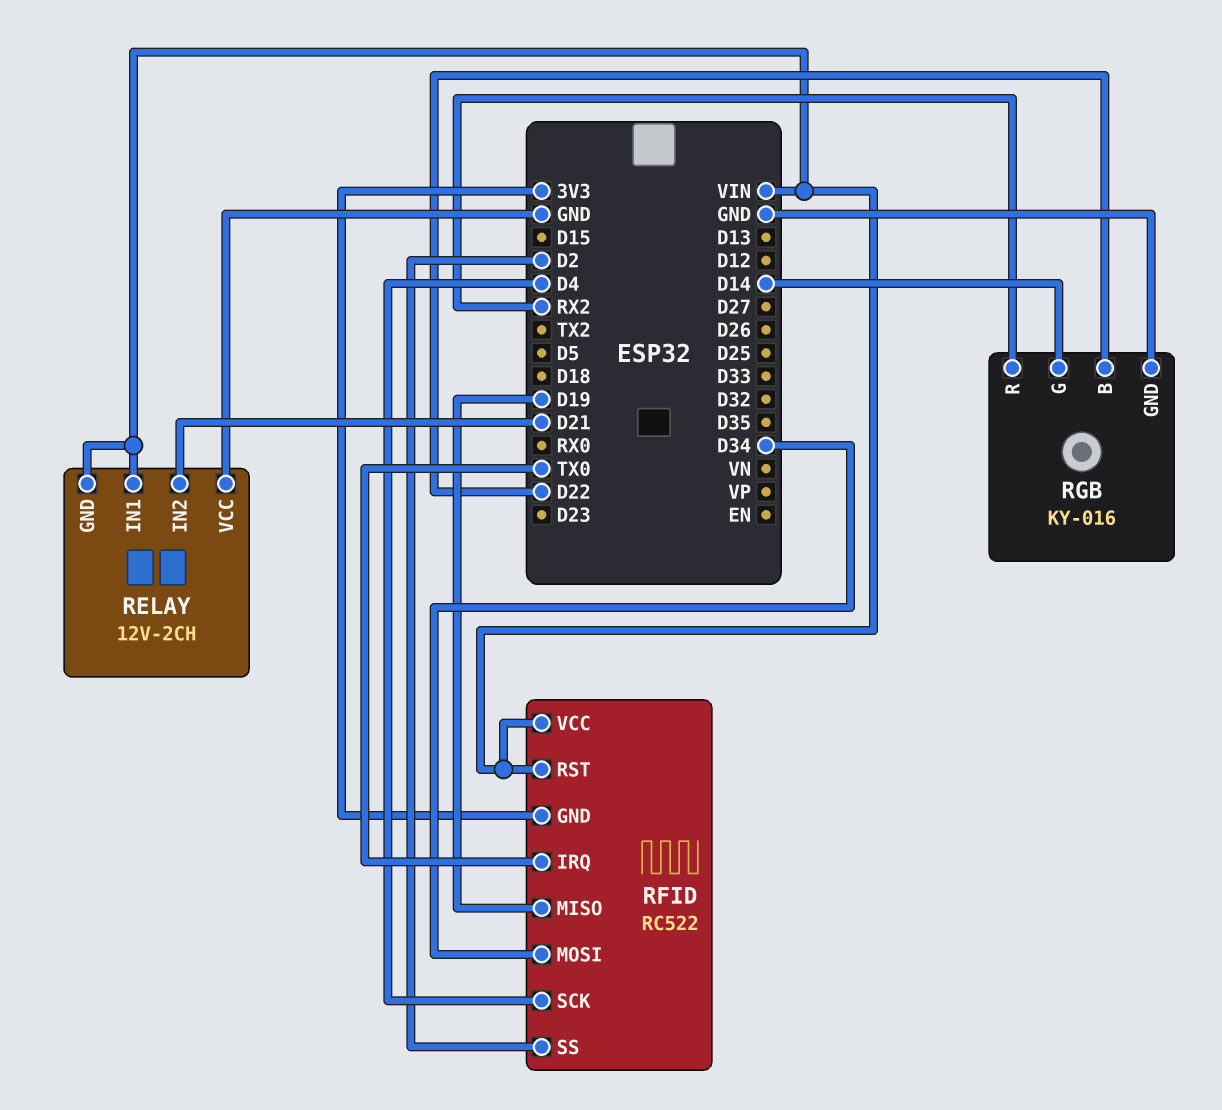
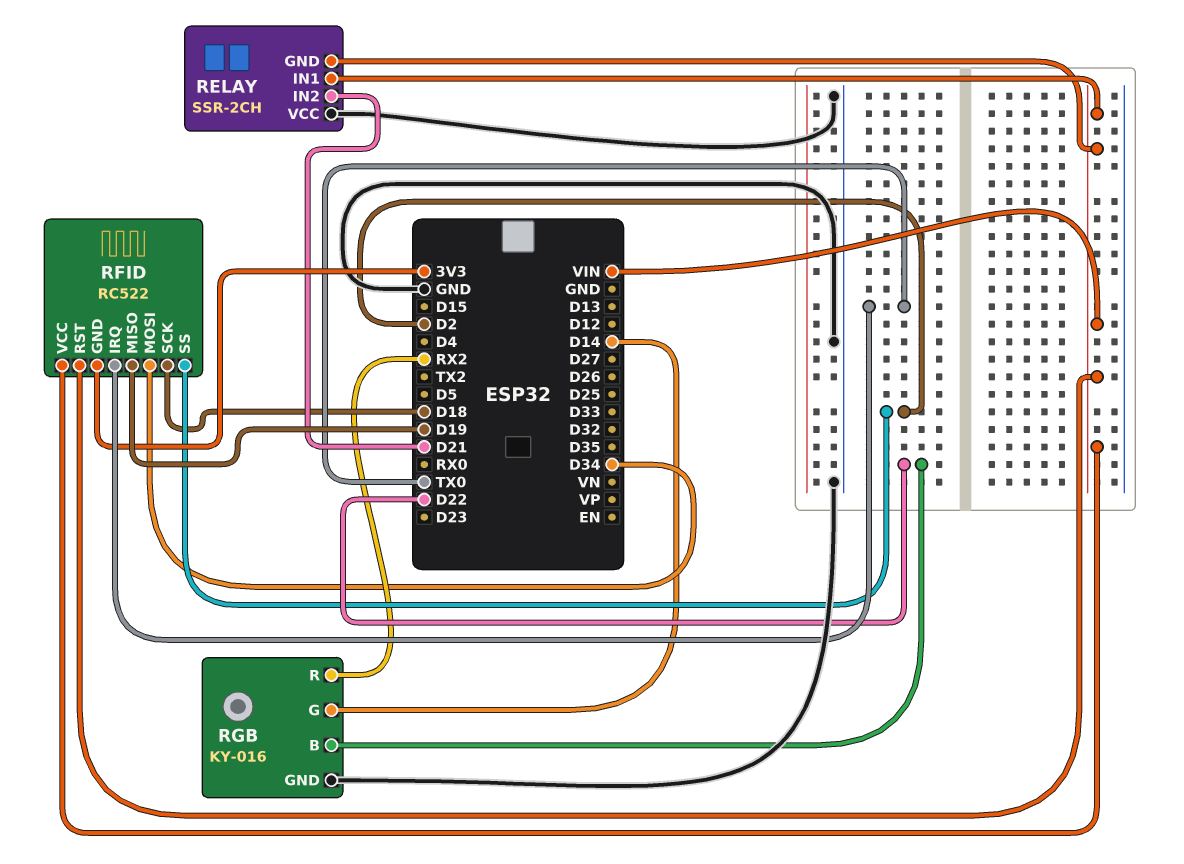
RELAY: 12V-2CH -> SSR-2CH
RFID pin SCK: D4 -> D18

